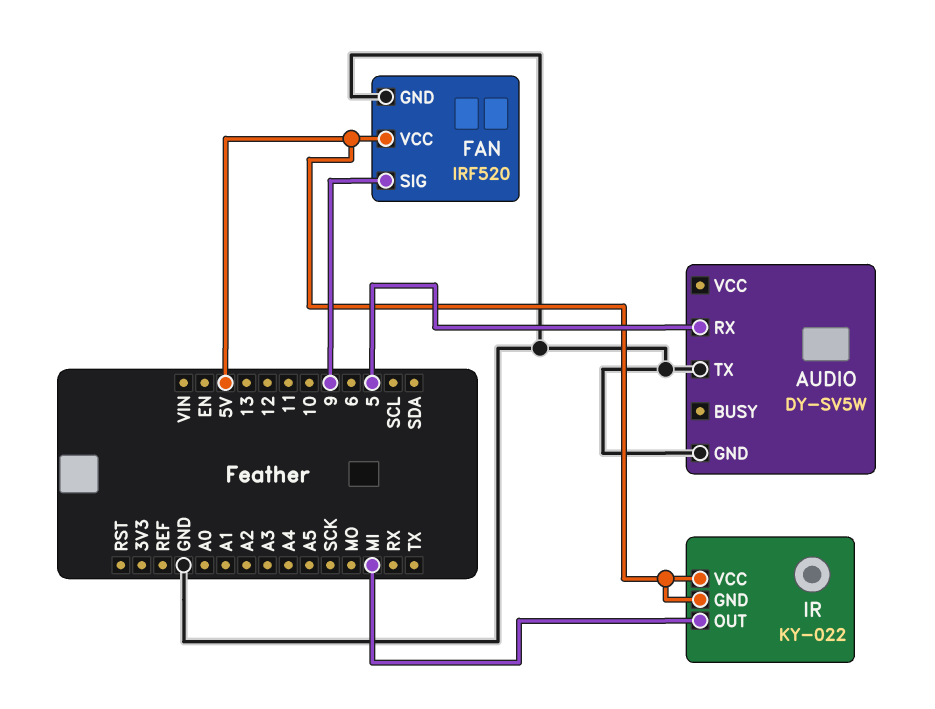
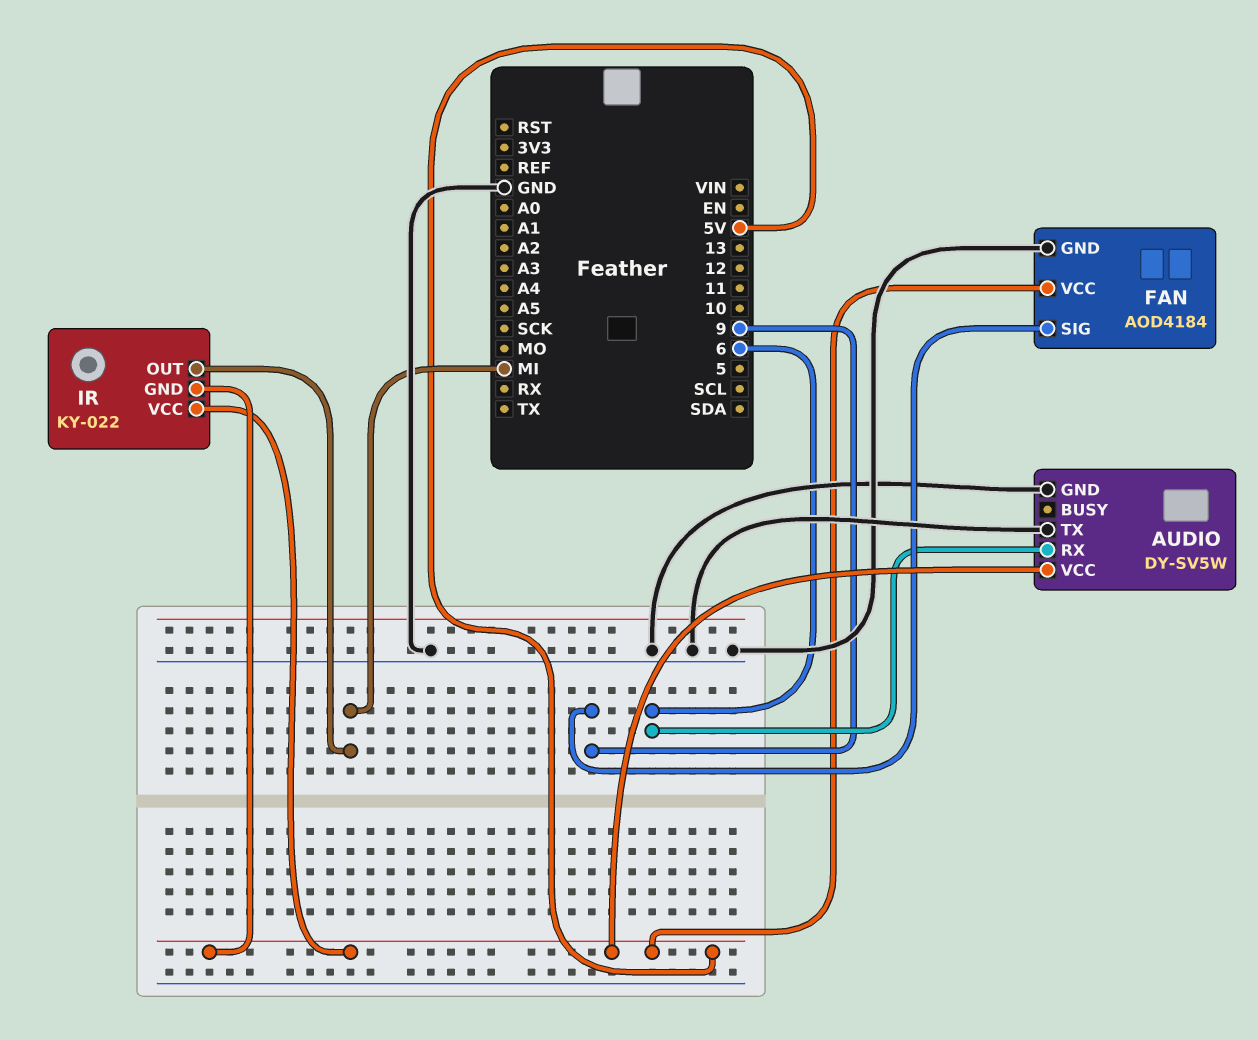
AUDIO pin RX: 5 -> 6
AUDIO pin VCC: none -> 5V
FAN: IRF520 -> AOD4184

